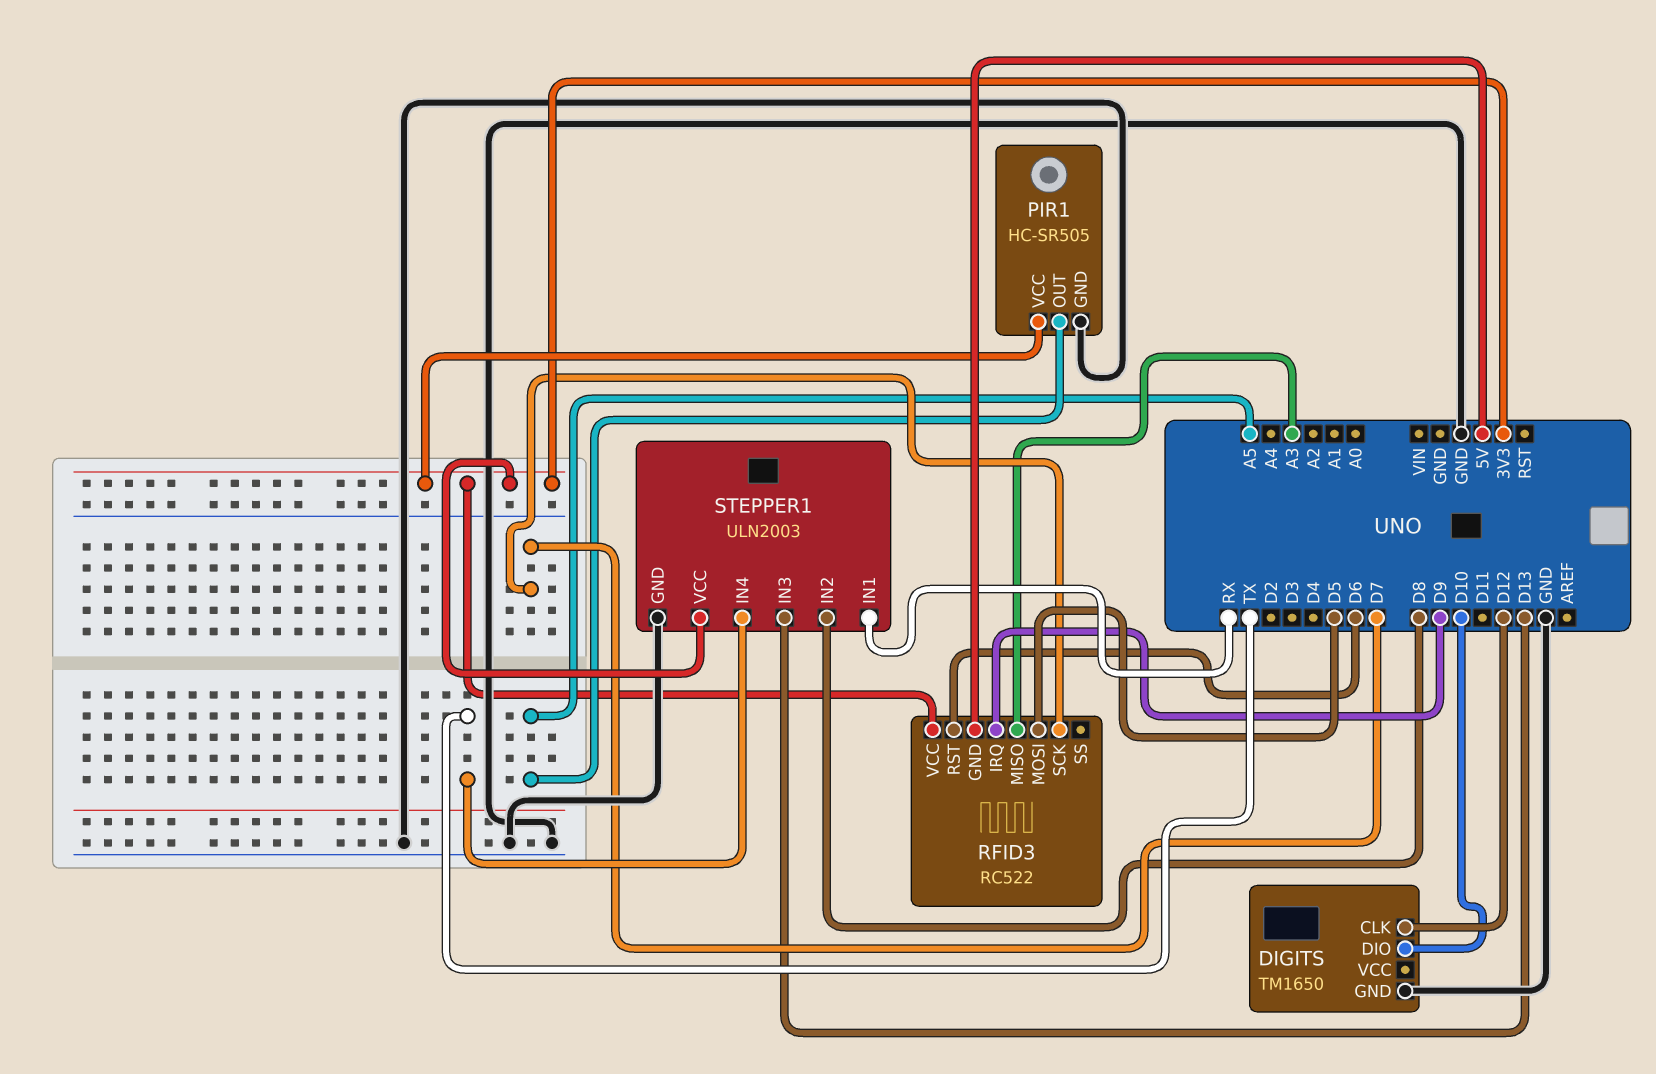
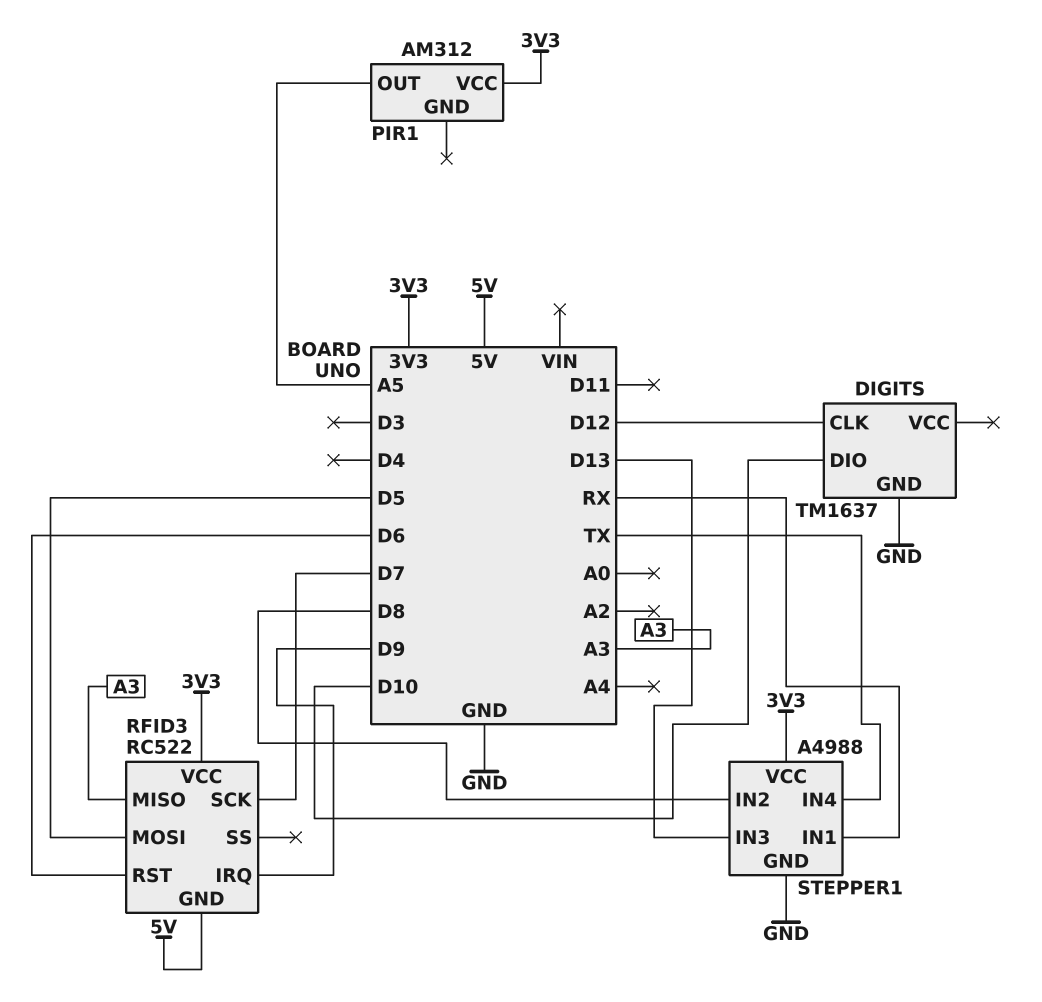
DIGITS: TM1650 -> TM1637
PIR1: HC-SR505 -> AM312
PIR1 pin GND: GND -> none
STEPPER1: ULN2003 -> A4988

